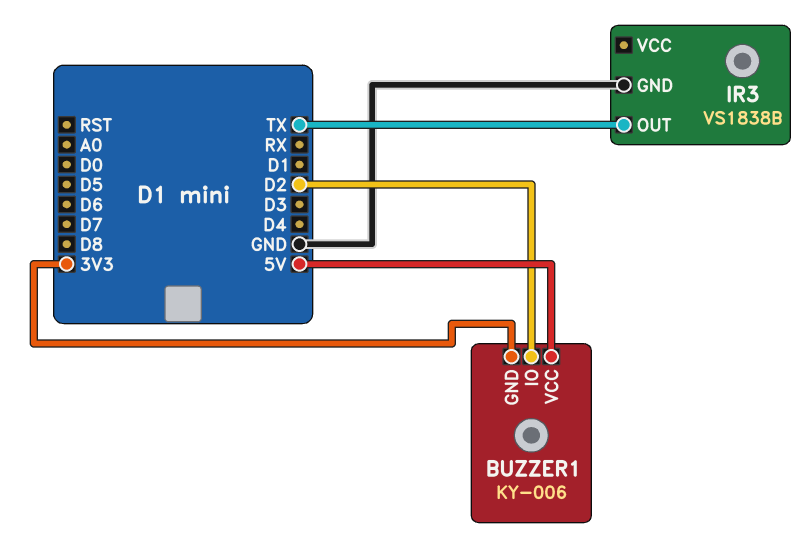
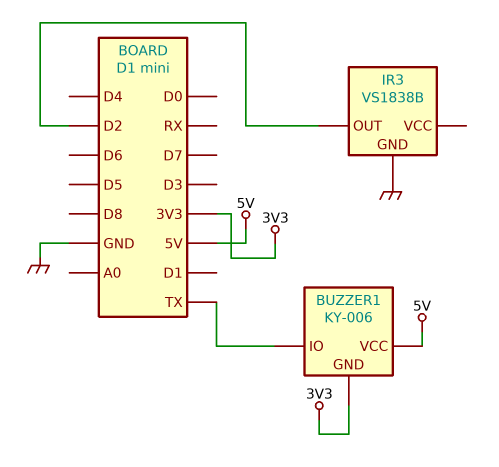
BUZZER1 pin IO: D2 -> TX
IR3 pin OUT: TX -> D2

